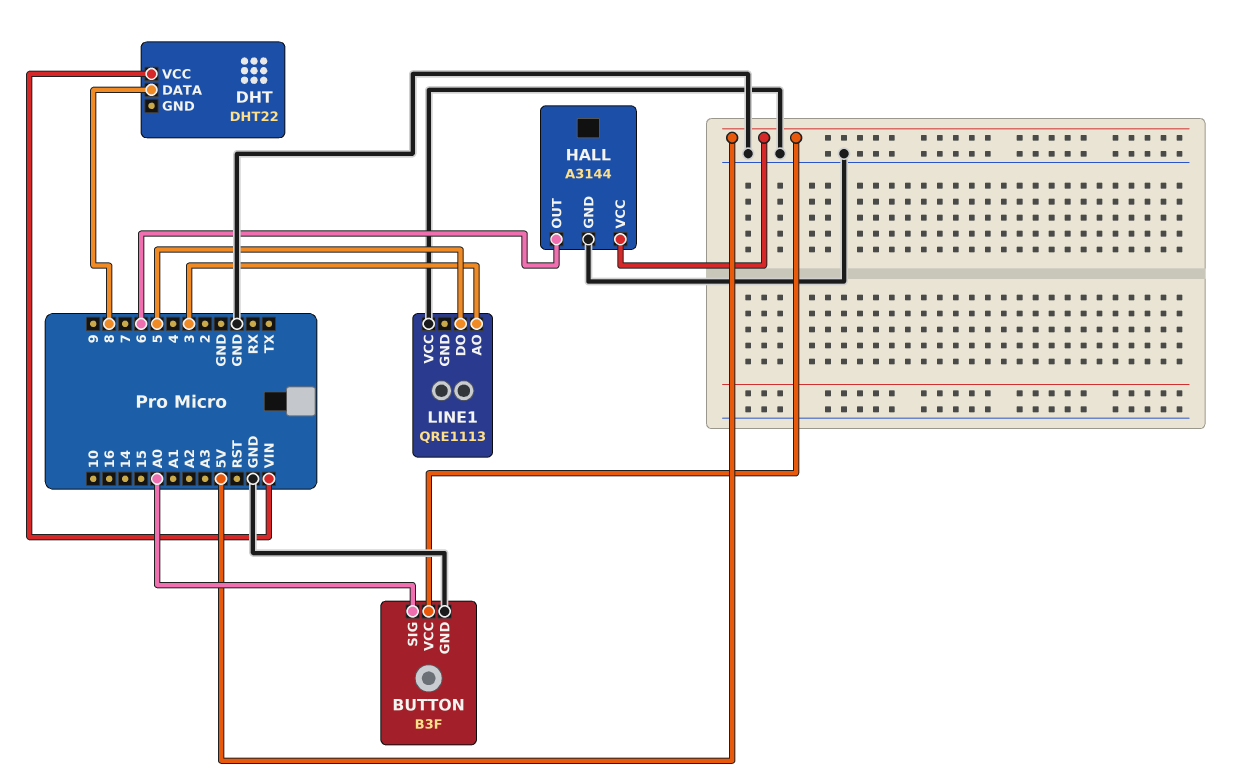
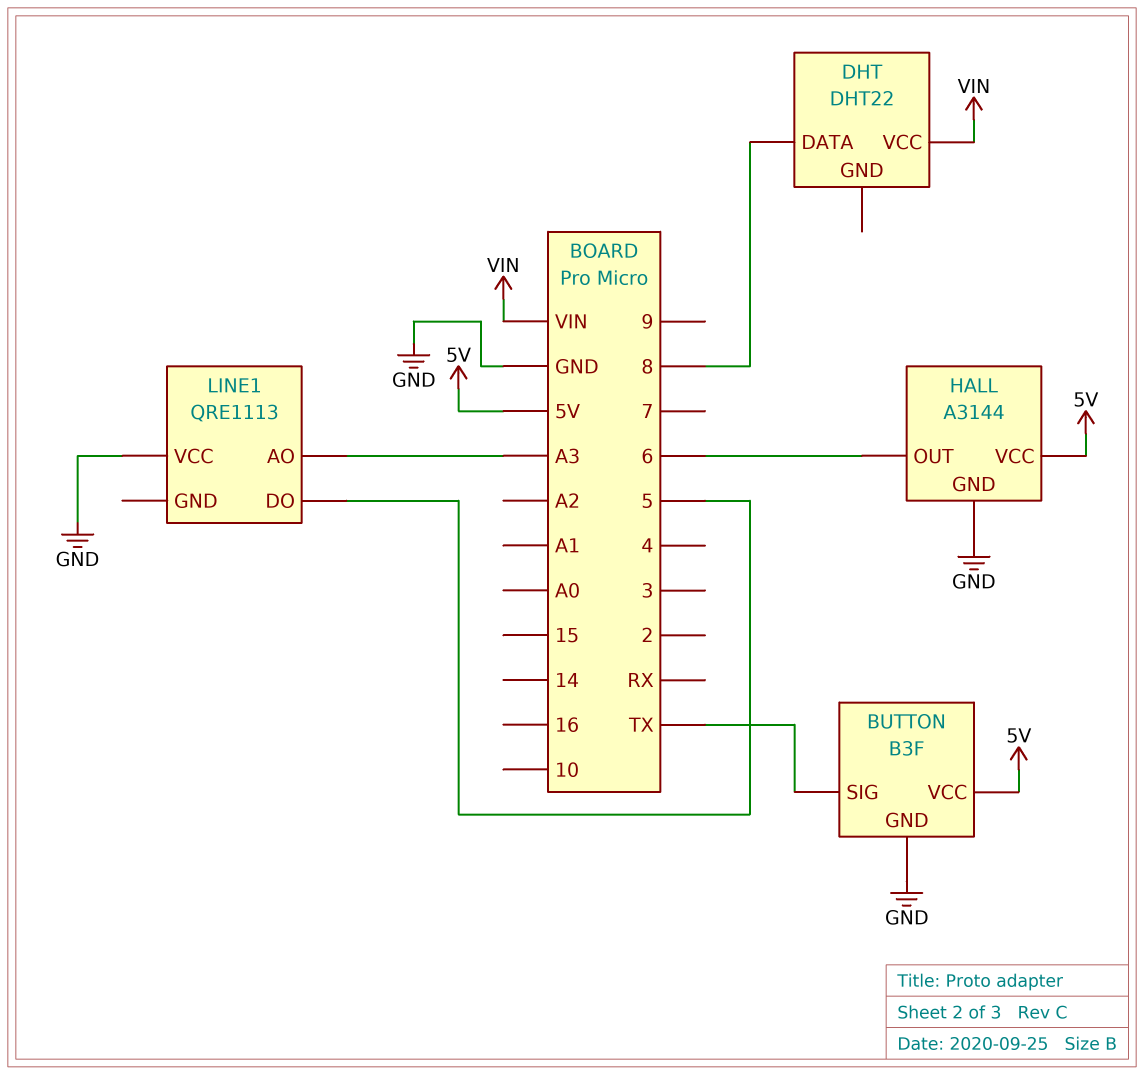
BUTTON pin SIG: A0 -> TX
LINE1 pin AO: 3 -> A3

